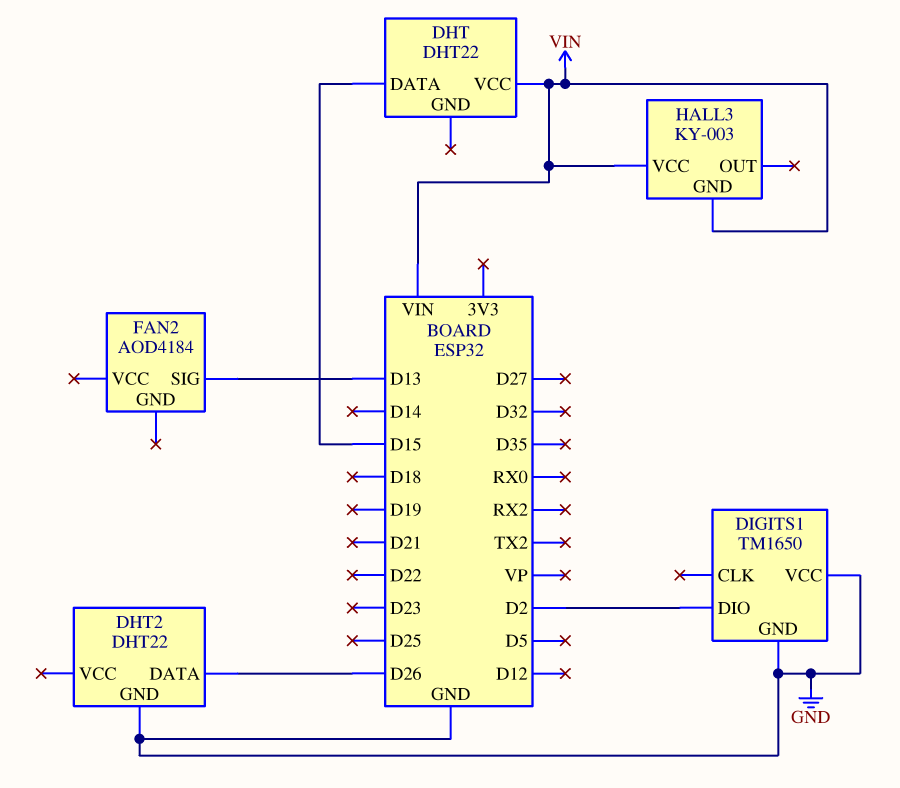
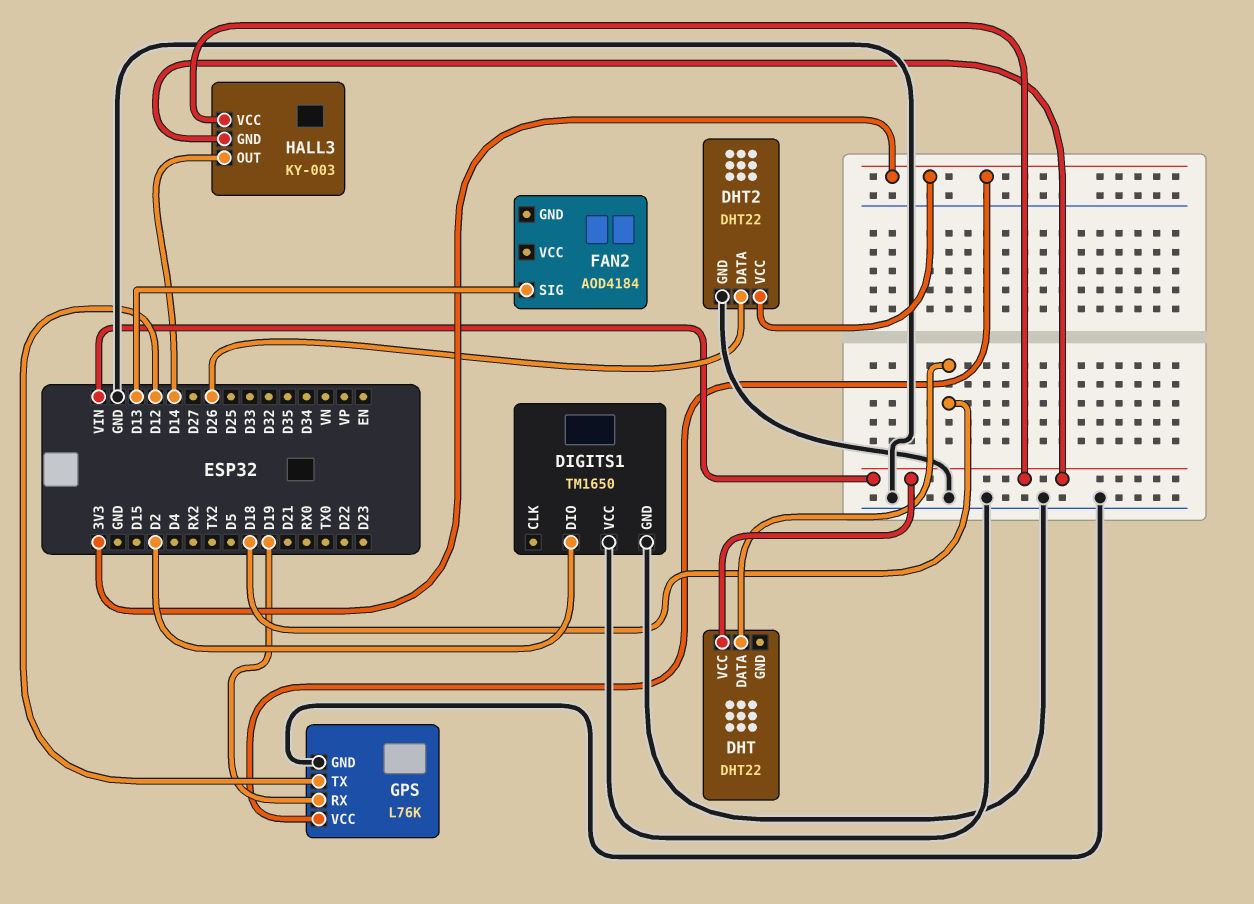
DHT pin DATA: D15 -> D18
DHT2 pin VCC: none -> 3V3
GPS: none -> L76K
GPS pin GND: none -> GND
GPS pin RX: none -> D19
GPS pin TX: none -> D12
GPS pin VCC: none -> 3V3
HALL3 pin OUT: none -> D14

